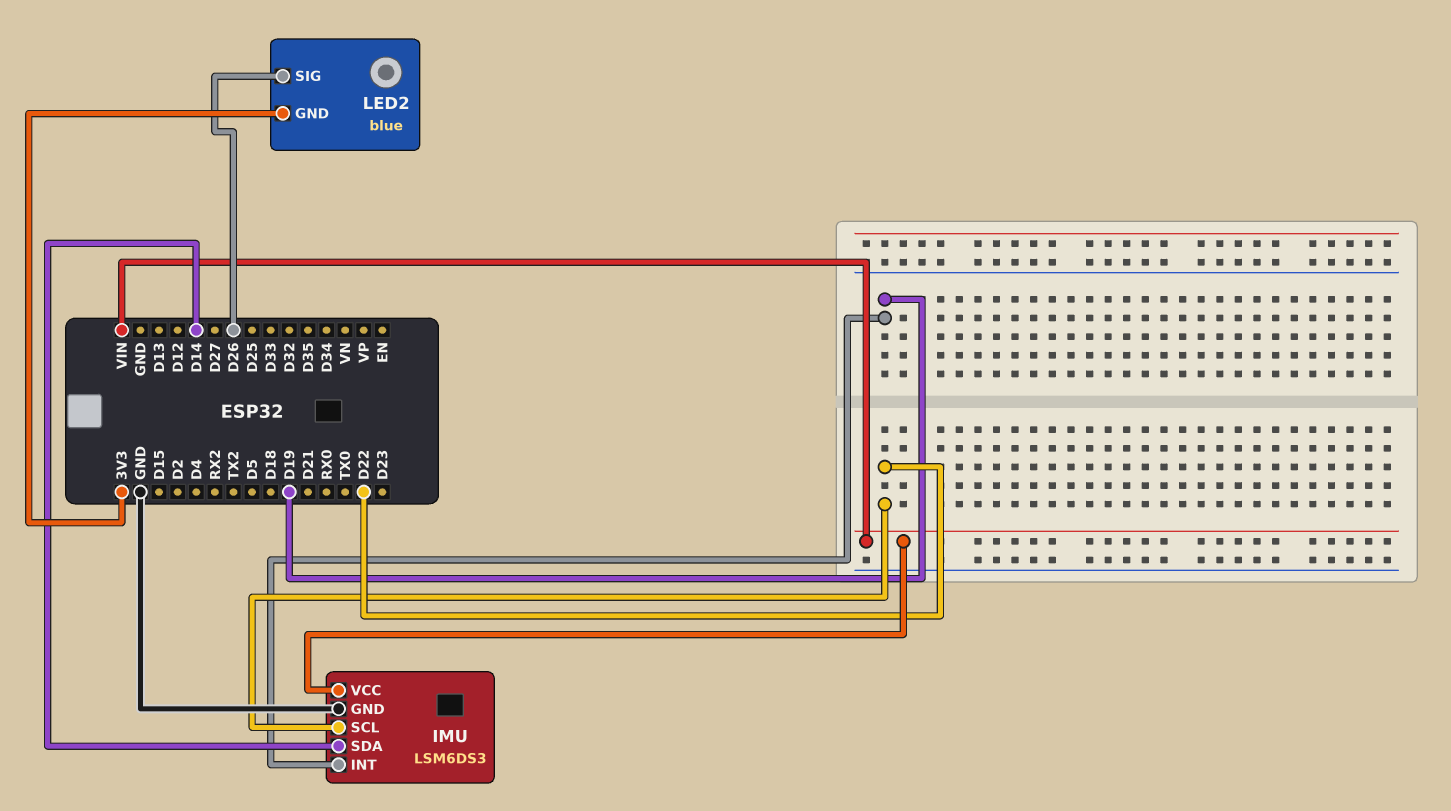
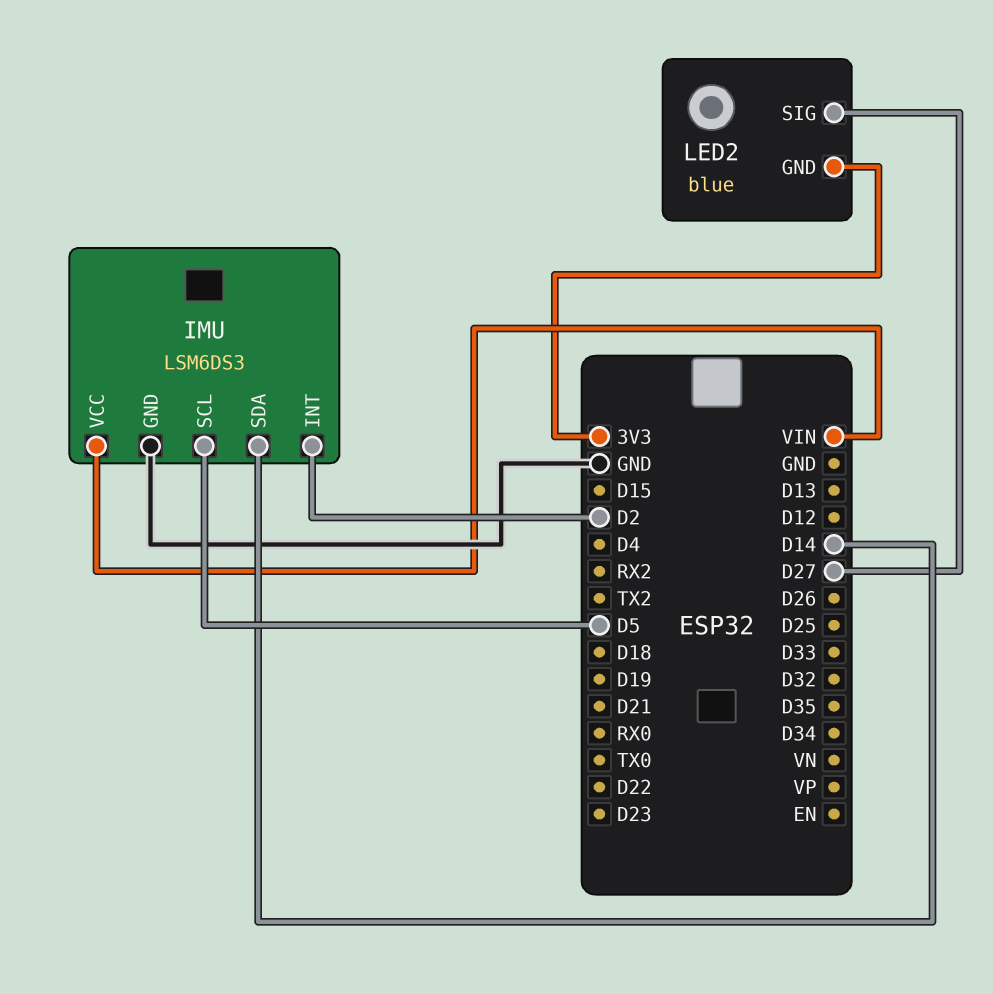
IMU pin INT: D19 -> D2
IMU pin SCL: D22 -> D5
LED2 pin SIG: D26 -> D27

